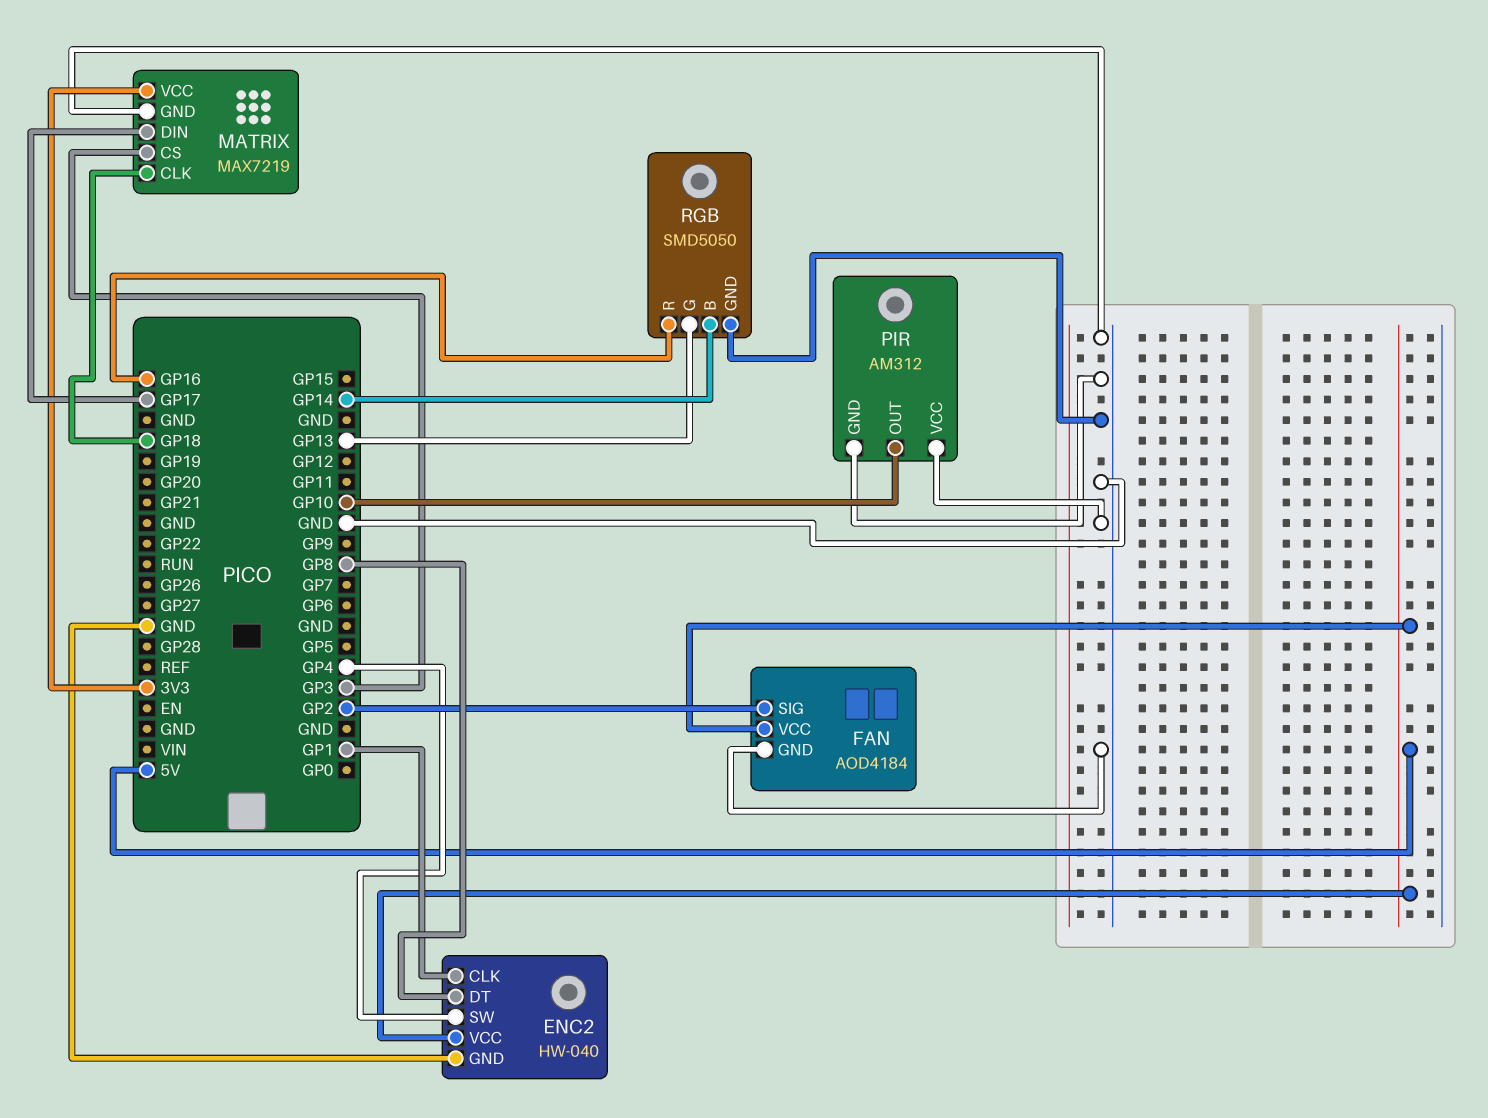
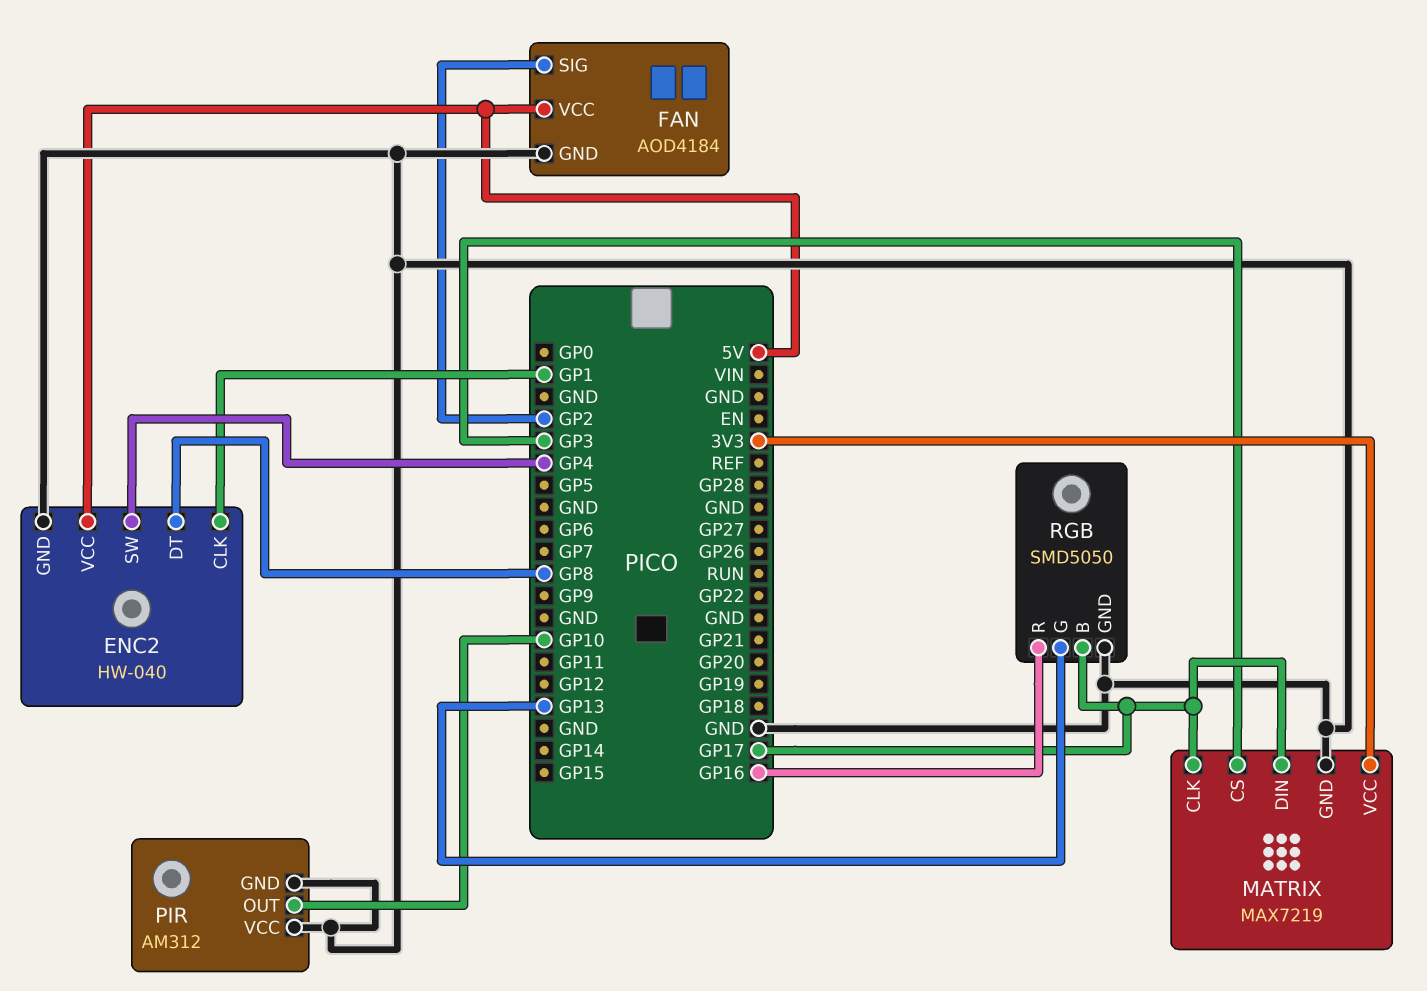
MATRIX pin CLK: GP18 -> GP17
RGB pin B: GP14 -> GP17

